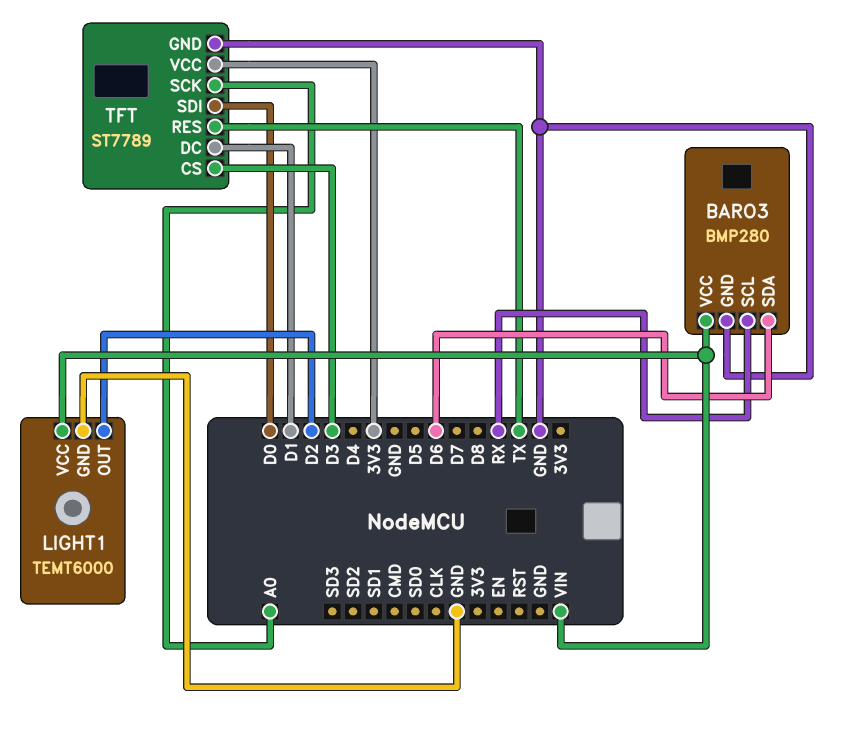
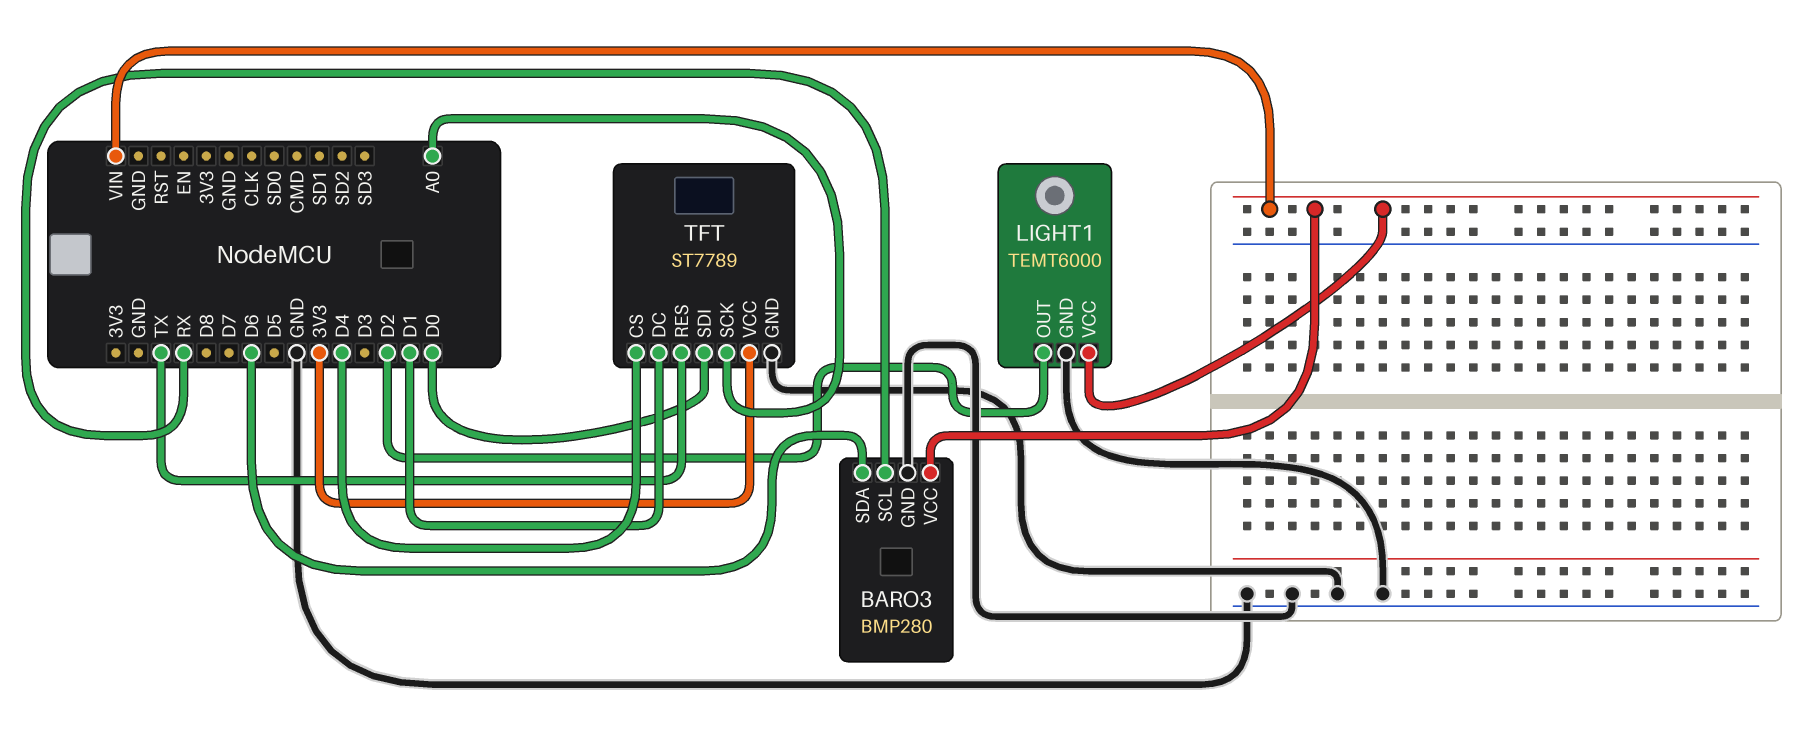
TFT pin CS: D3 -> D4

